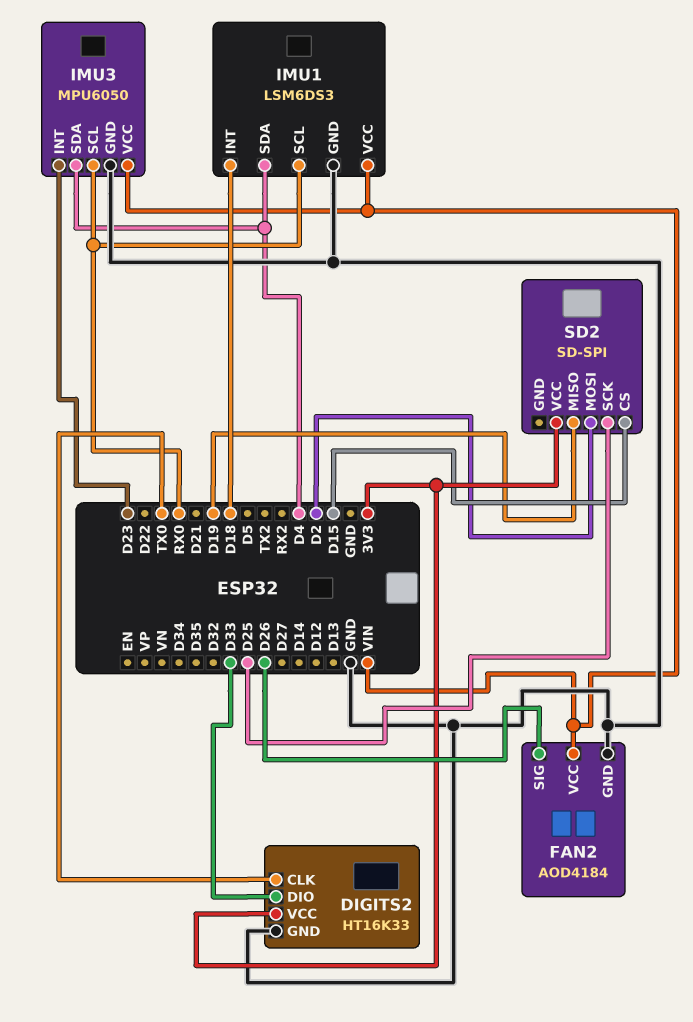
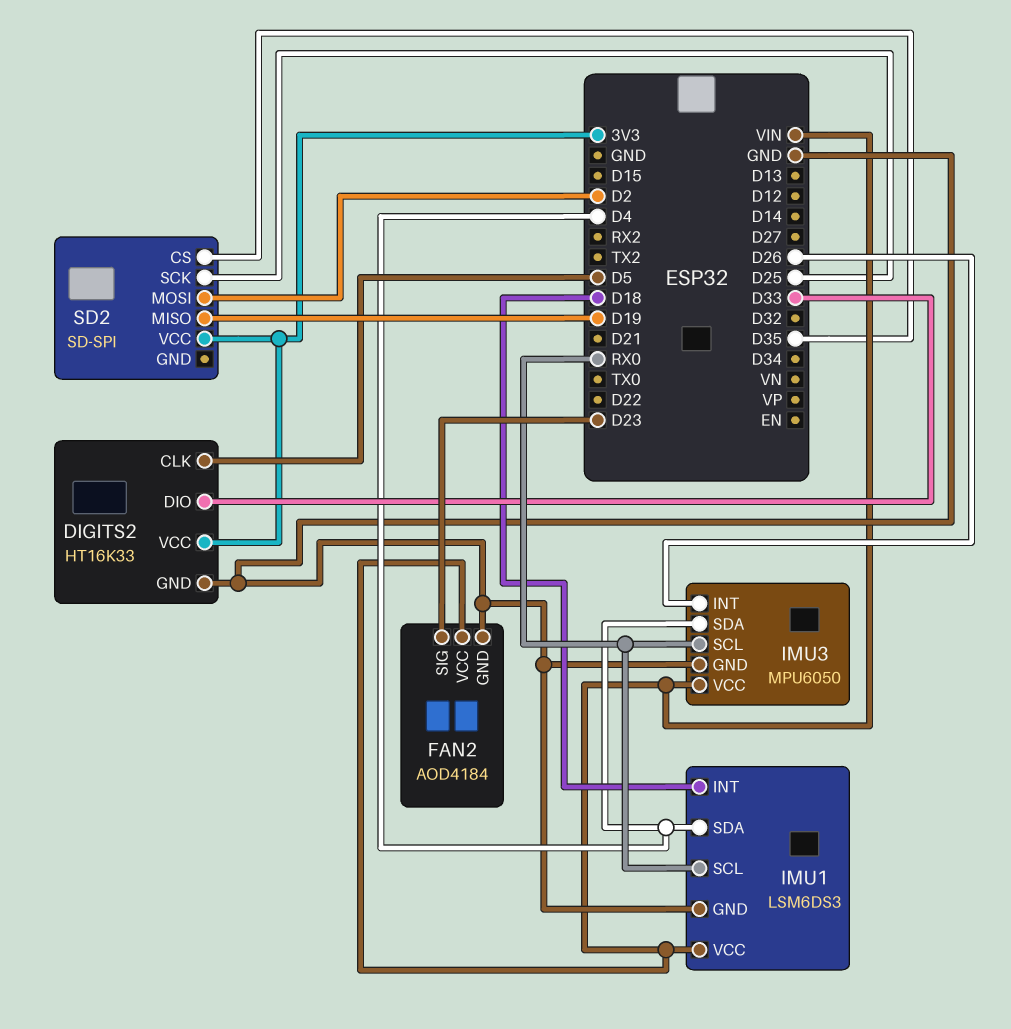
DIGITS2 pin CLK: TX0 -> D5
FAN2 pin SIG: D26 -> D23
IMU3 pin INT: D23 -> D26
SD2 pin CS: D15 -> D35

